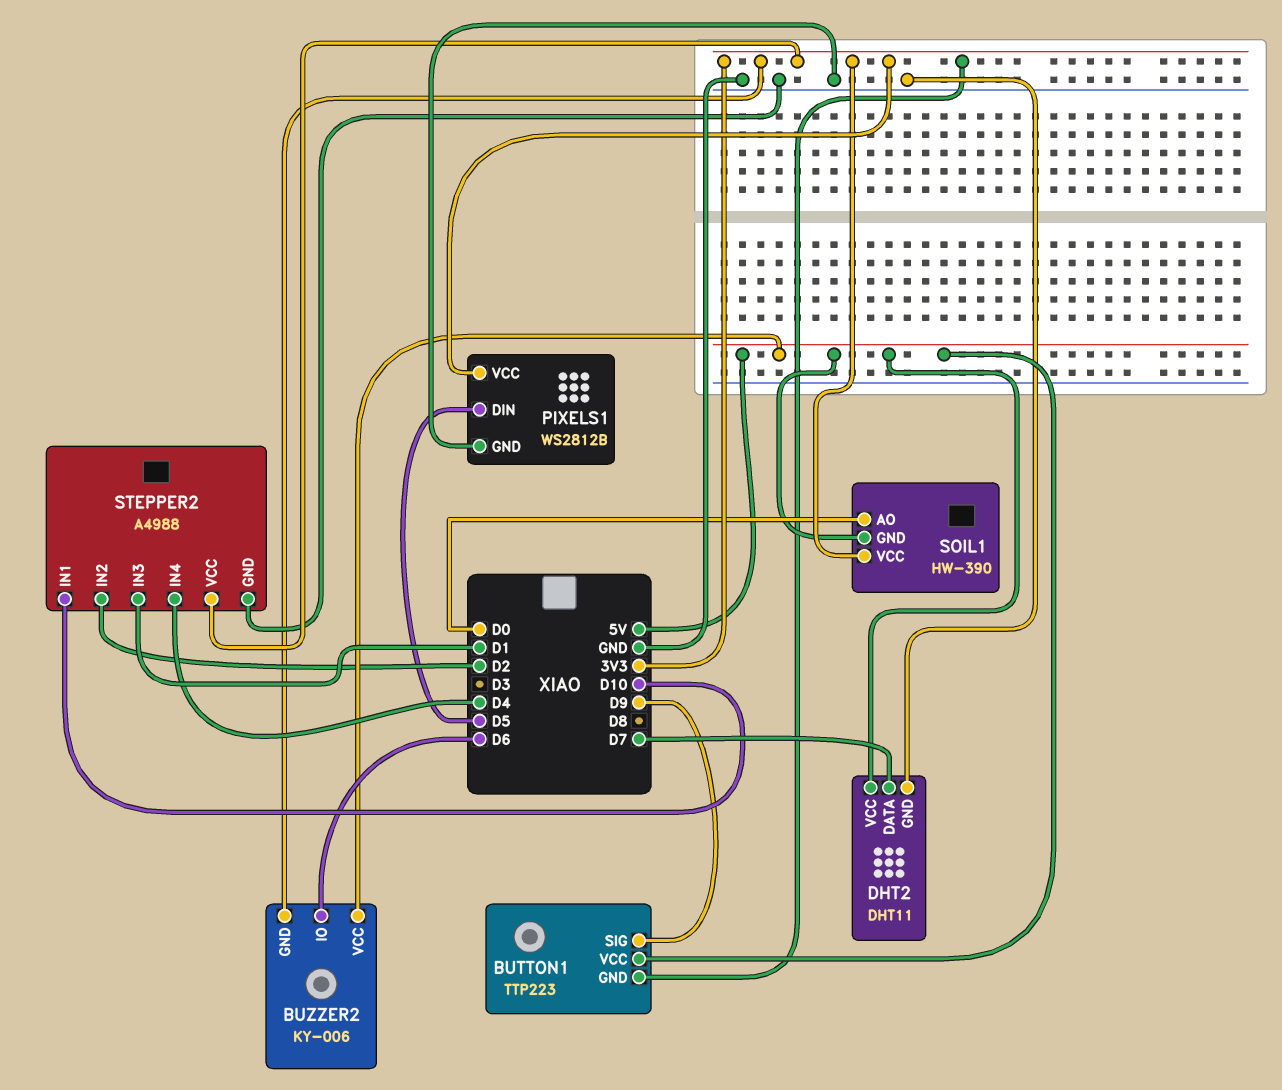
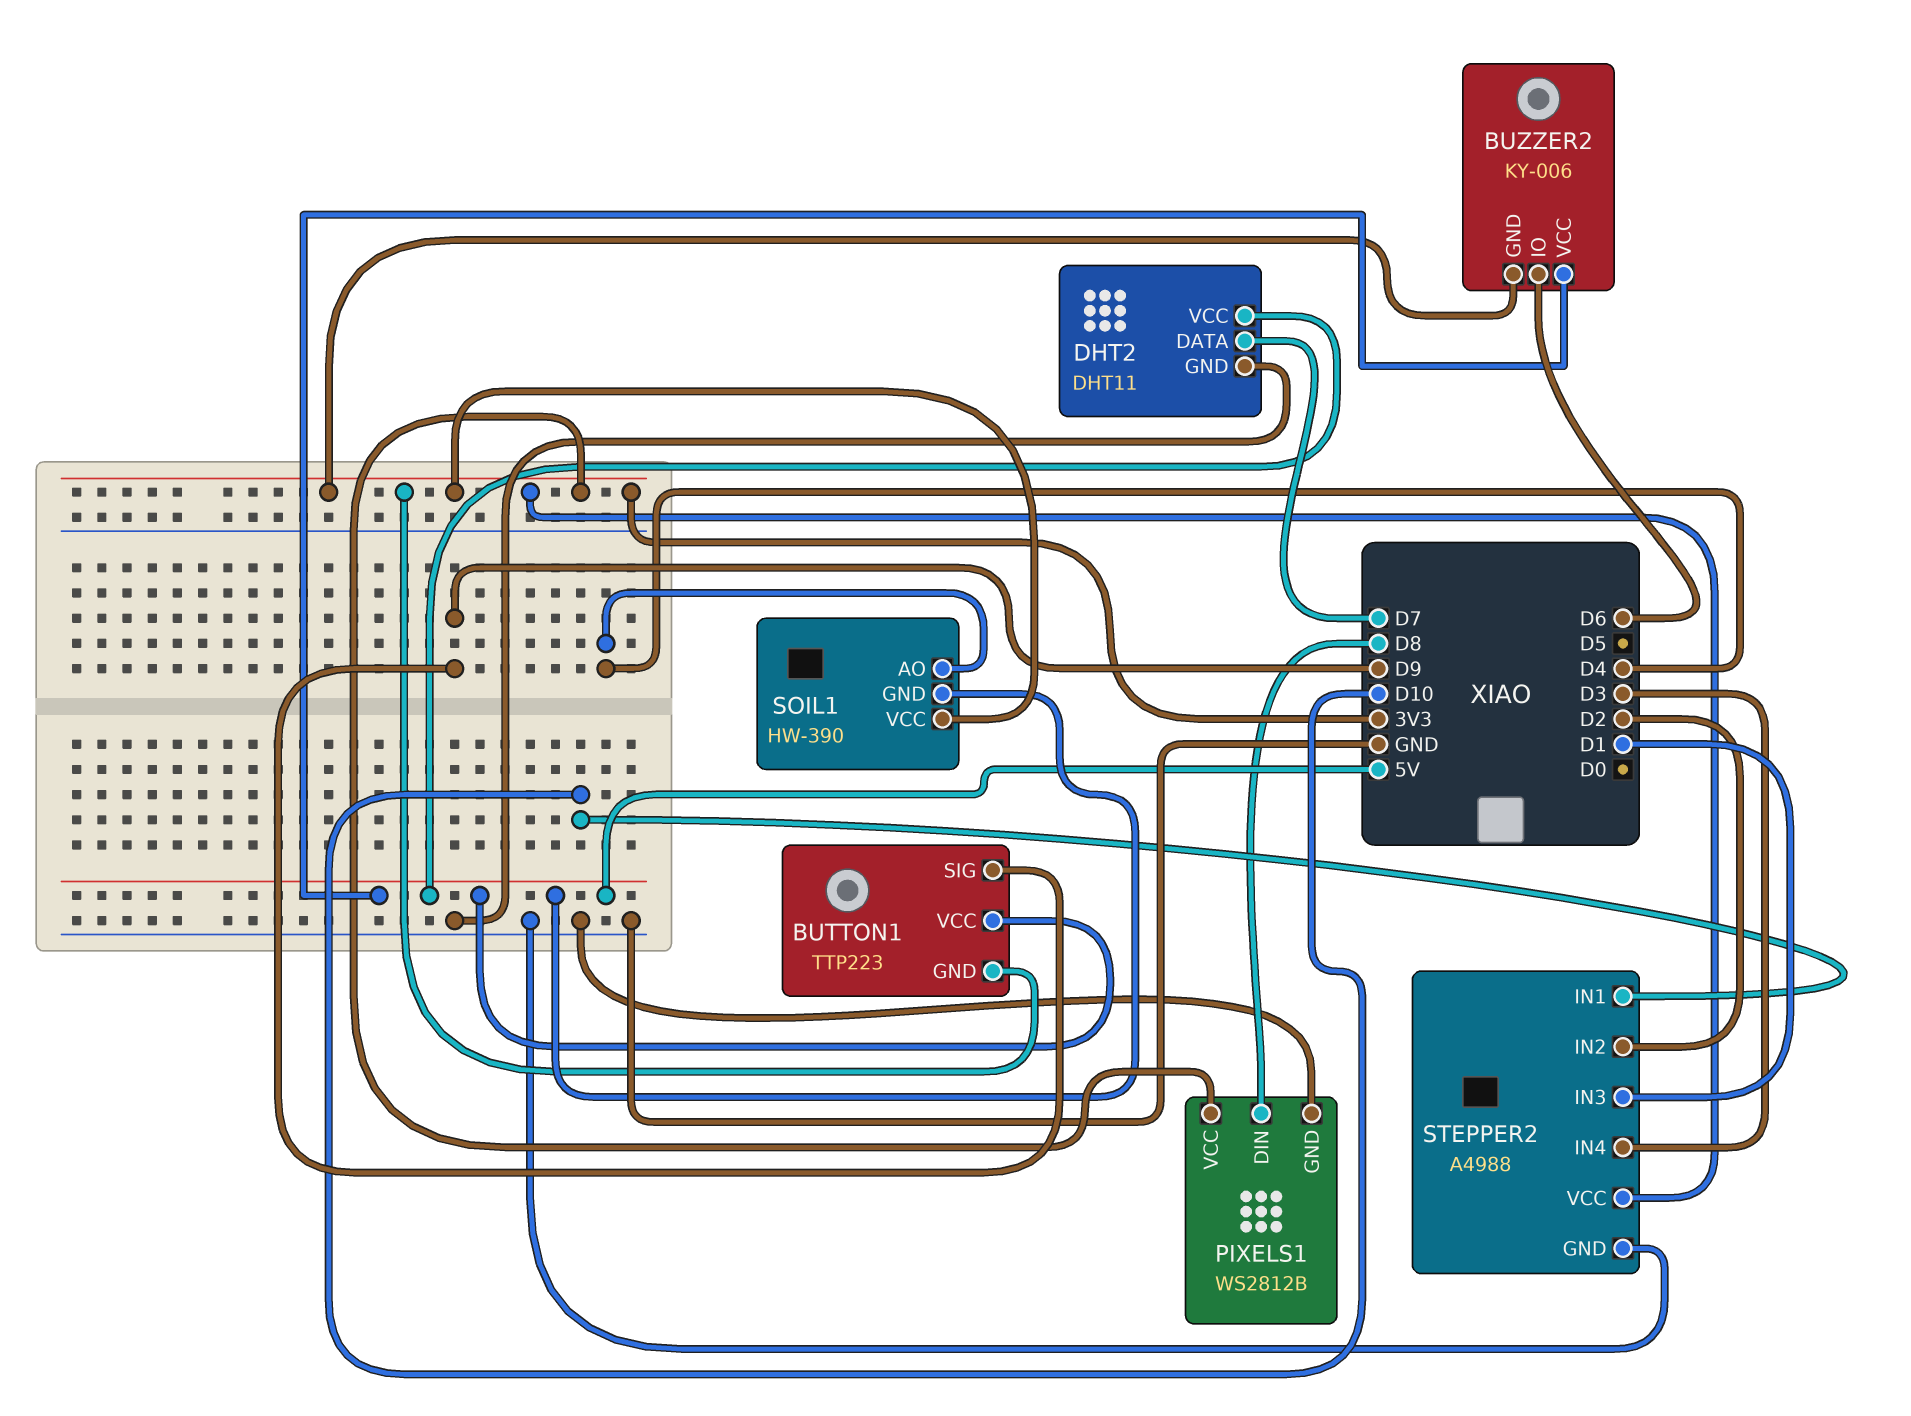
PIXELS1 pin DIN: D5 -> D8
SOIL1 pin AO: D0 -> D4
STEPPER2 pin IN4: D4 -> D3

